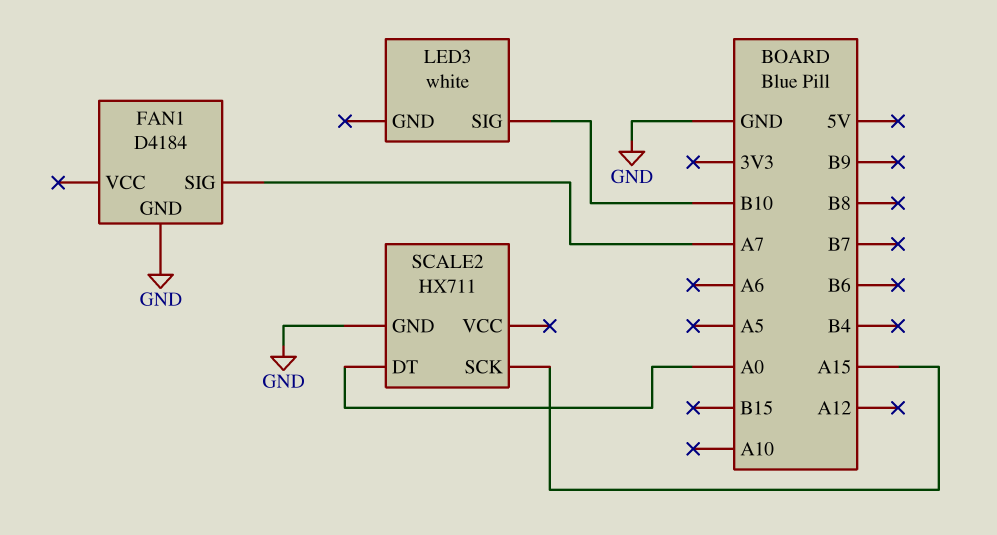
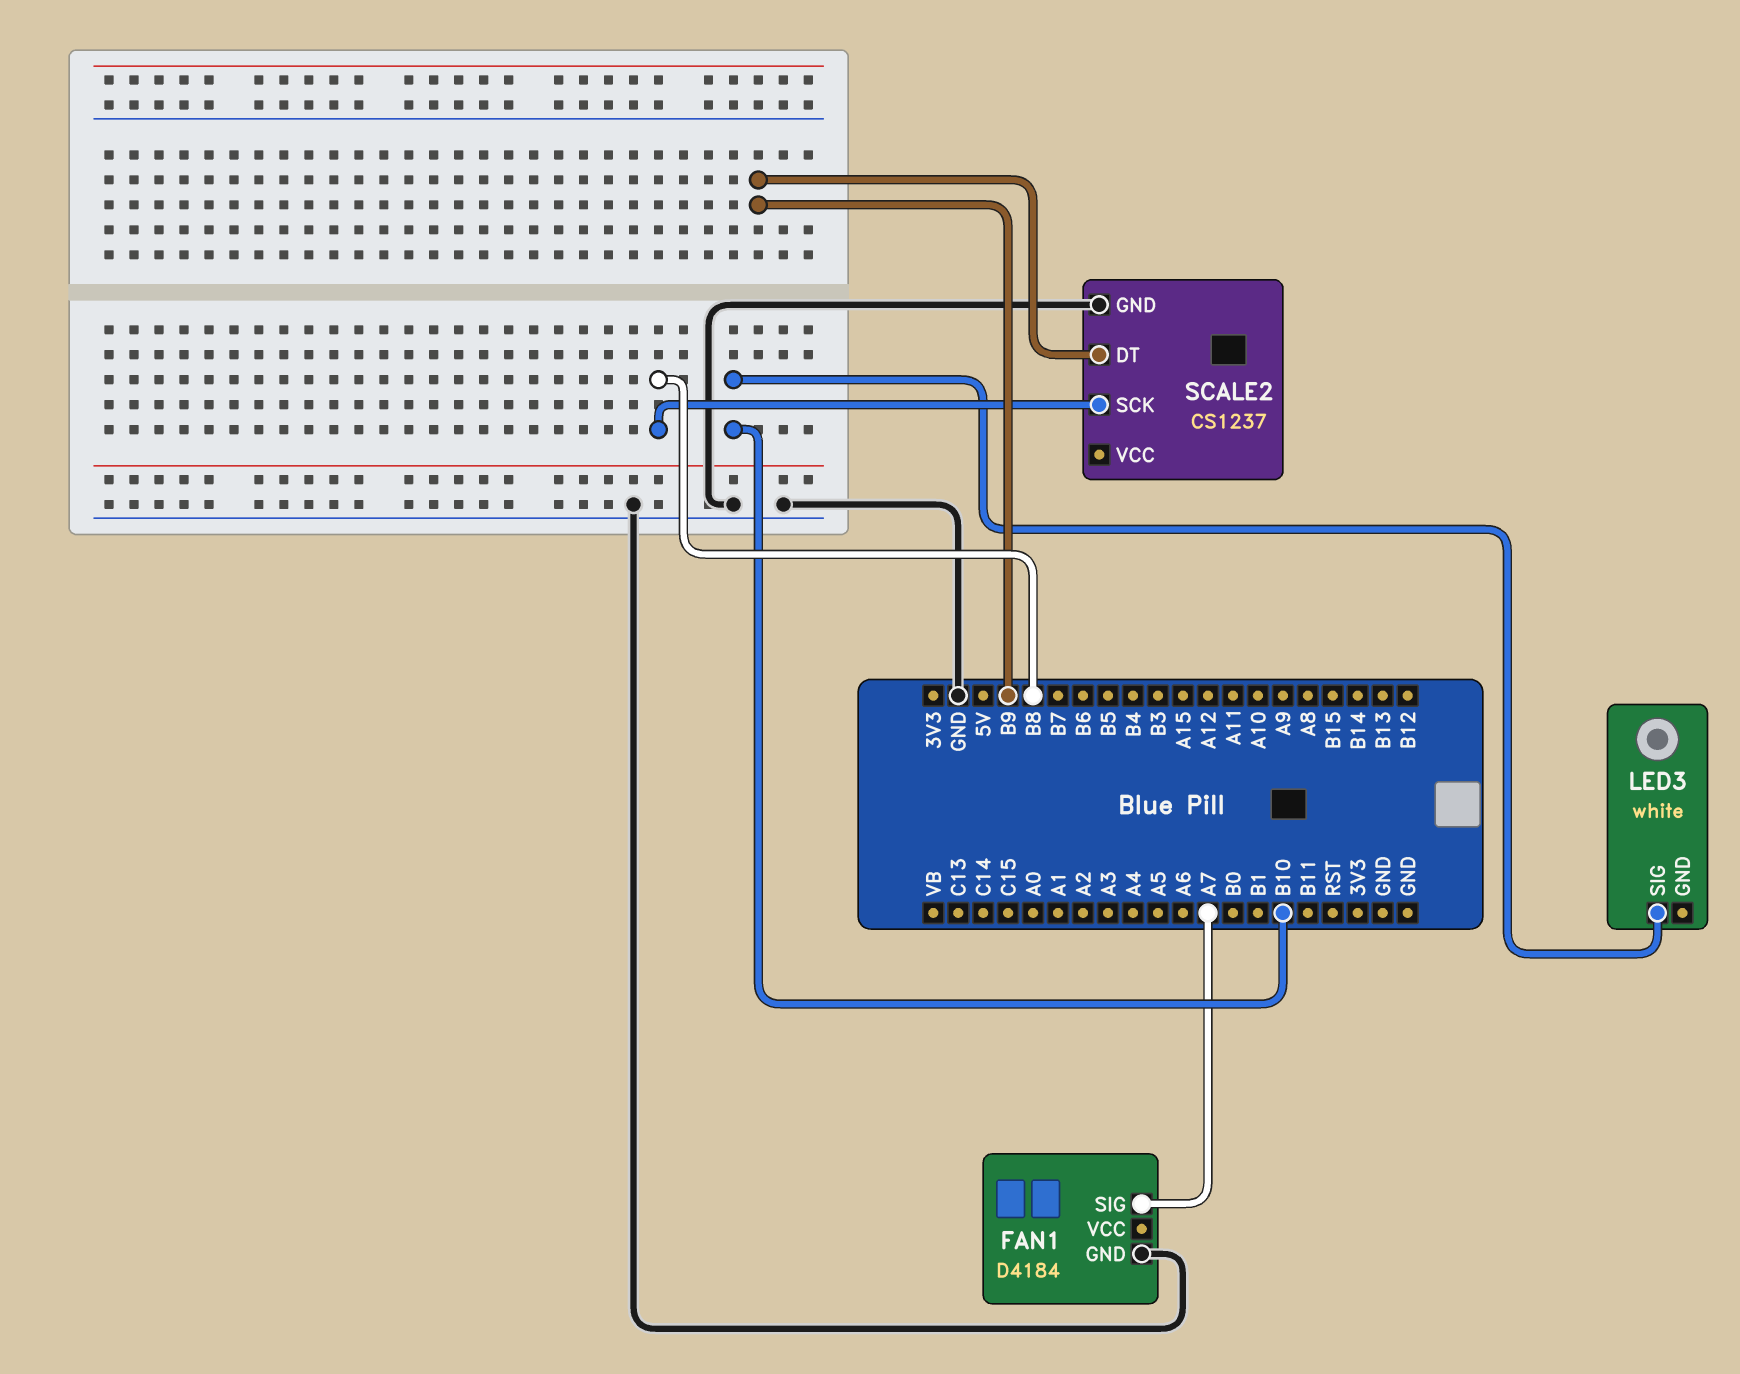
SCALE2: HX711 -> CS1237
SCALE2 pin DT: A0 -> B9
SCALE2 pin SCK: A15 -> B8

